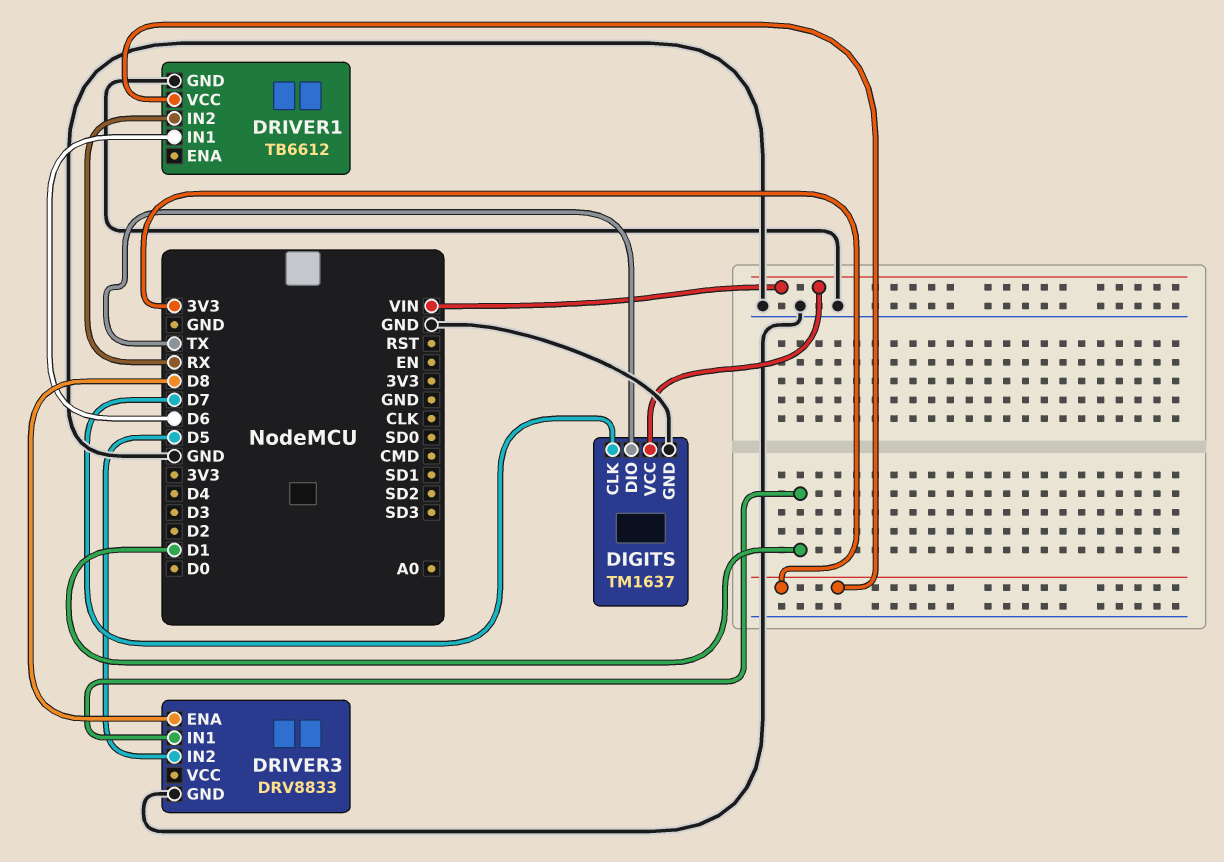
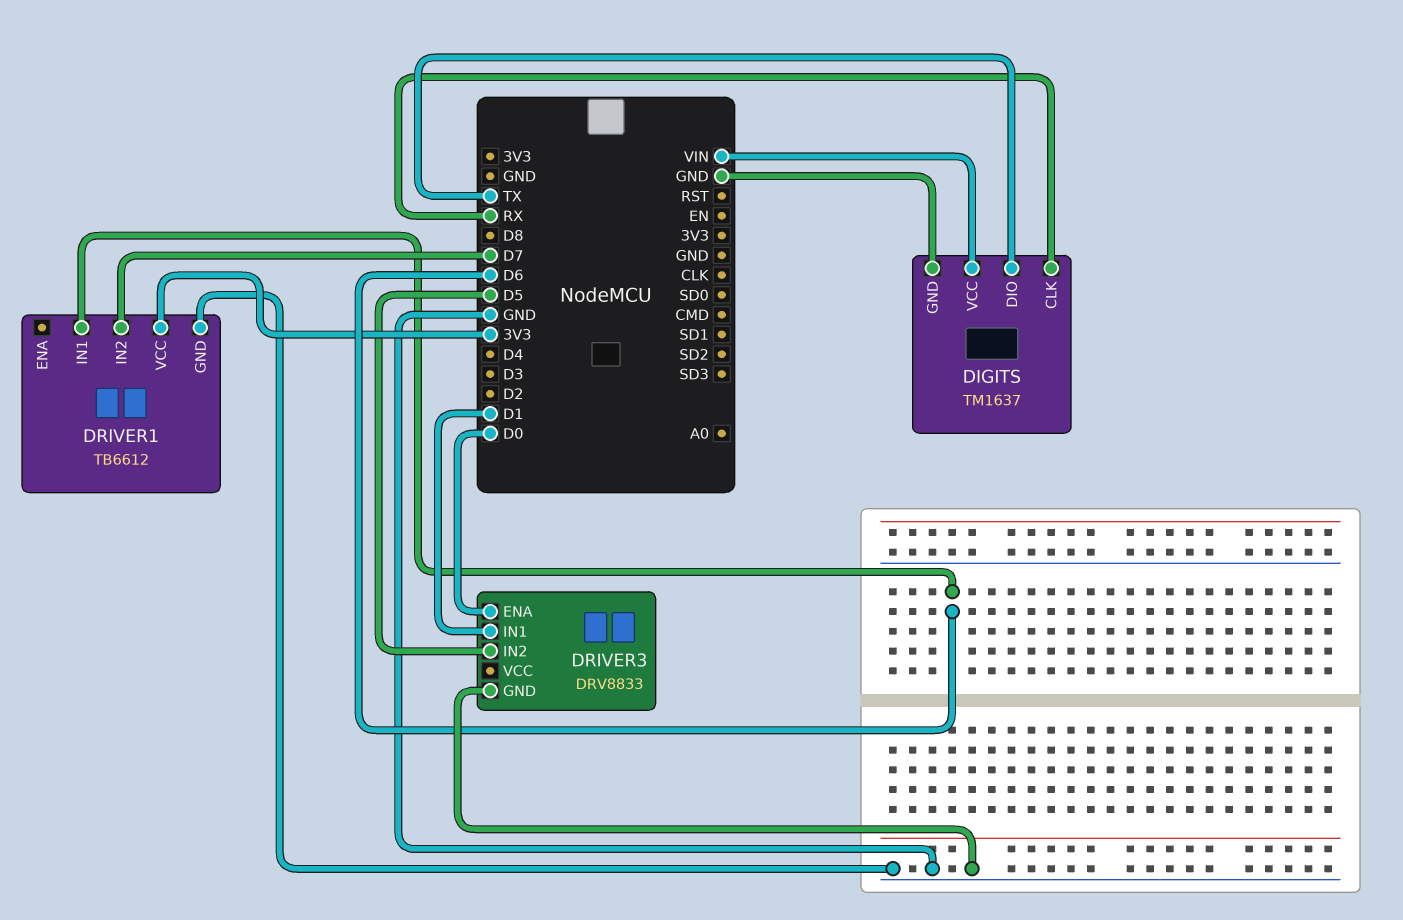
DIGITS pin CLK: D7 -> RX
DRIVER1 pin IN2: RX -> D7
DRIVER3 pin ENA: D8 -> D0

